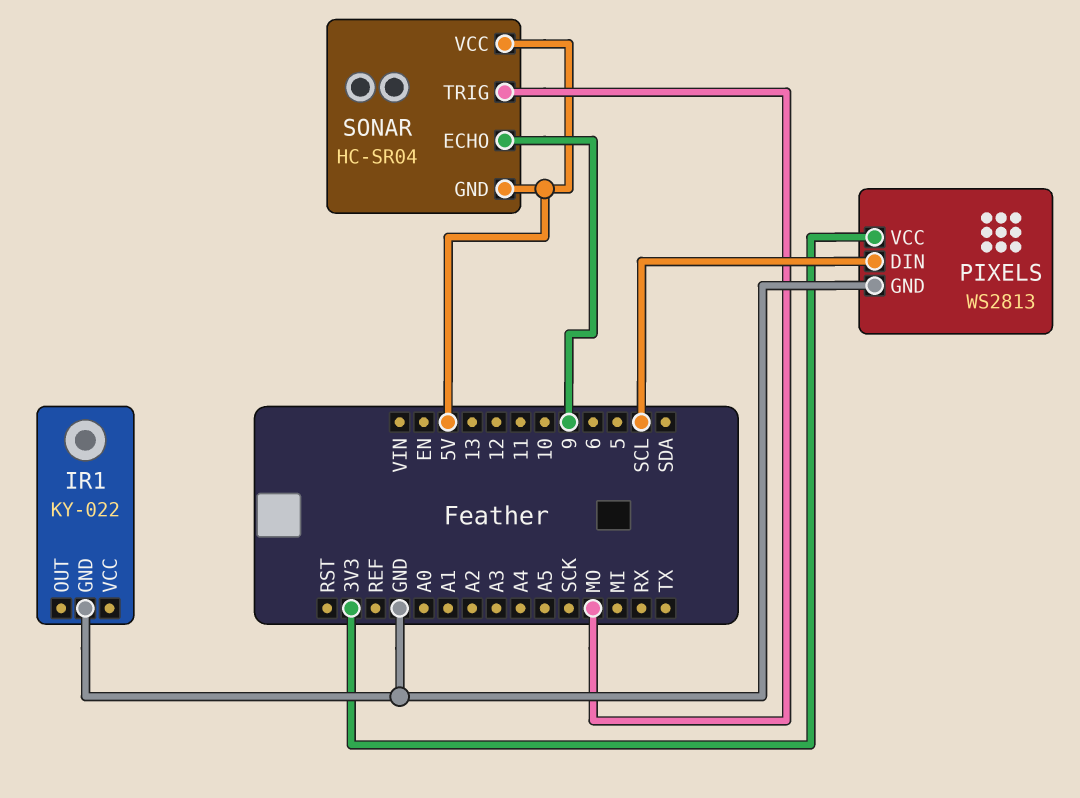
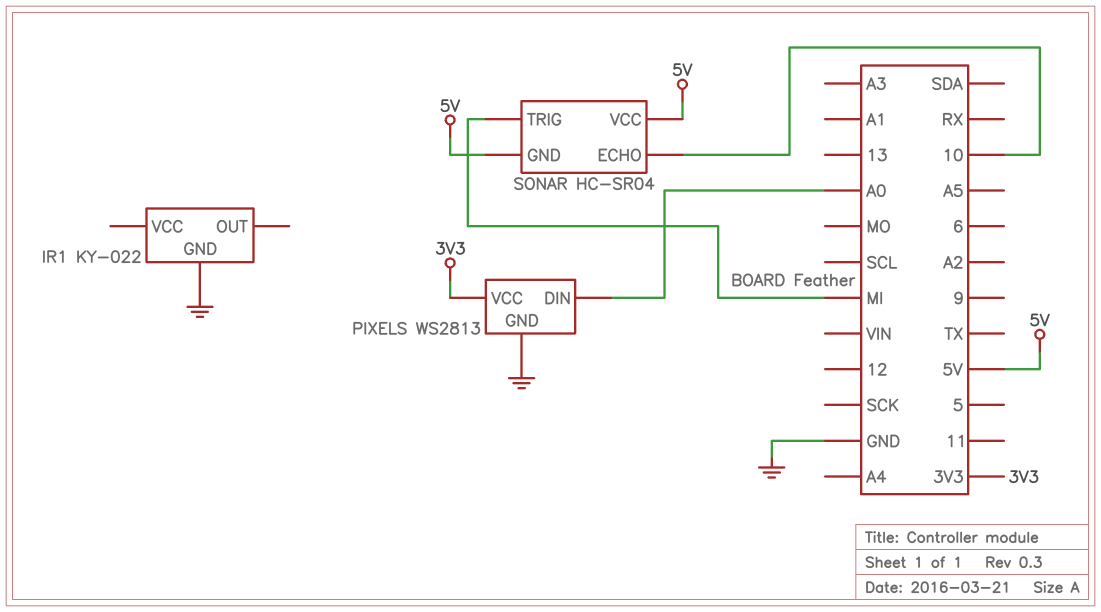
PIXELS pin DIN: SCL -> A0
SONAR pin ECHO: 9 -> 10
SONAR pin TRIG: MO -> MI

